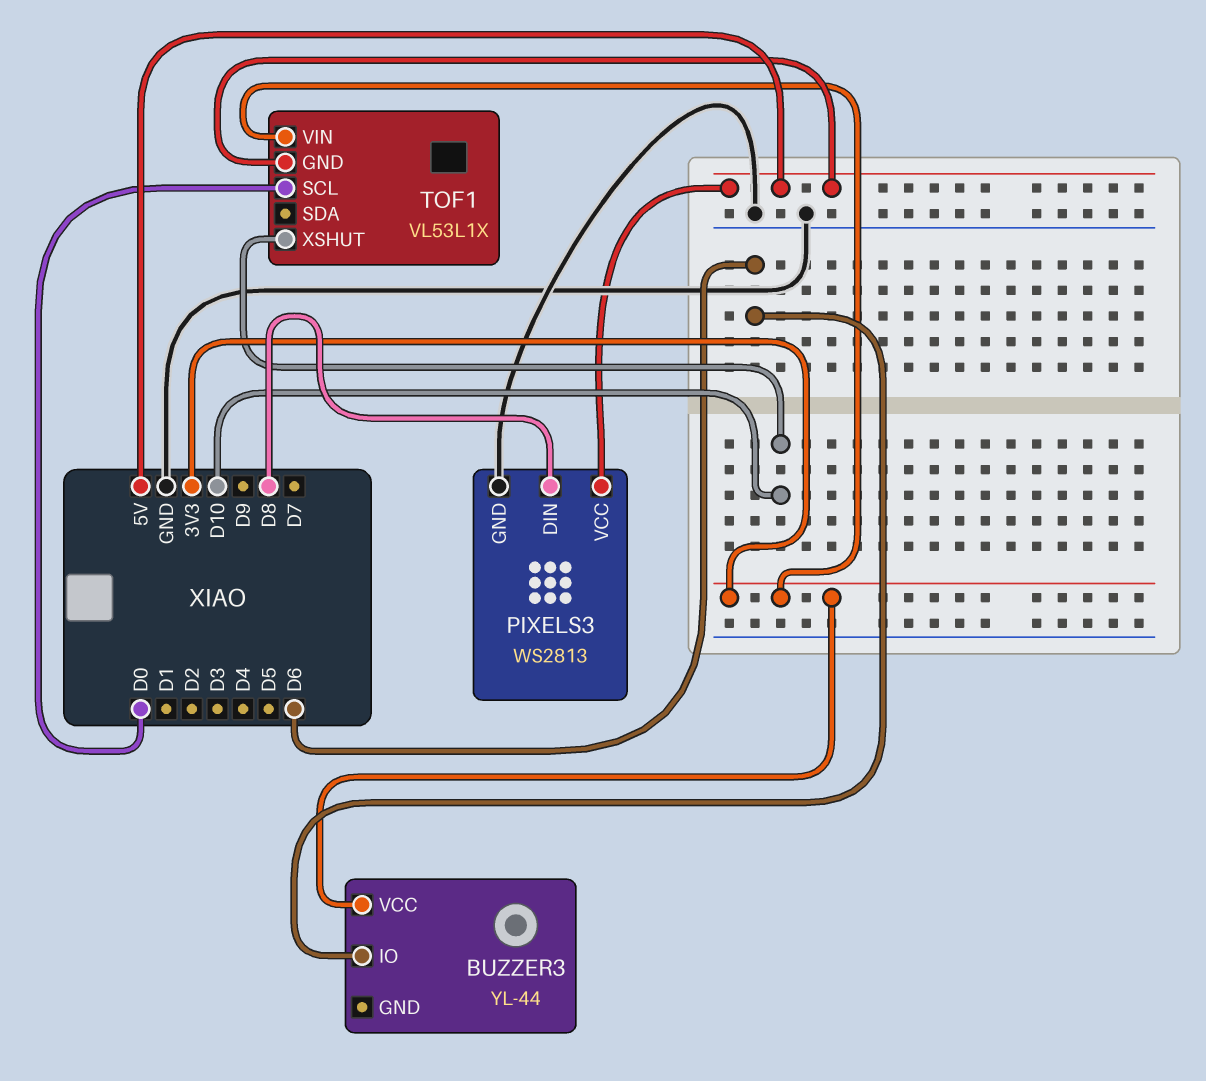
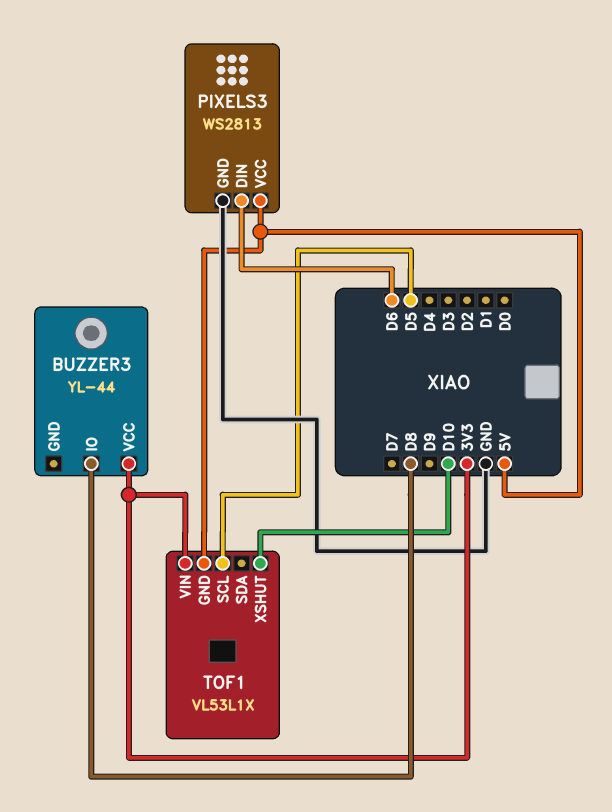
BUZZER3 pin IO: D6 -> D8
PIXELS3 pin DIN: D8 -> D6
TOF1 pin SCL: D0 -> D5

